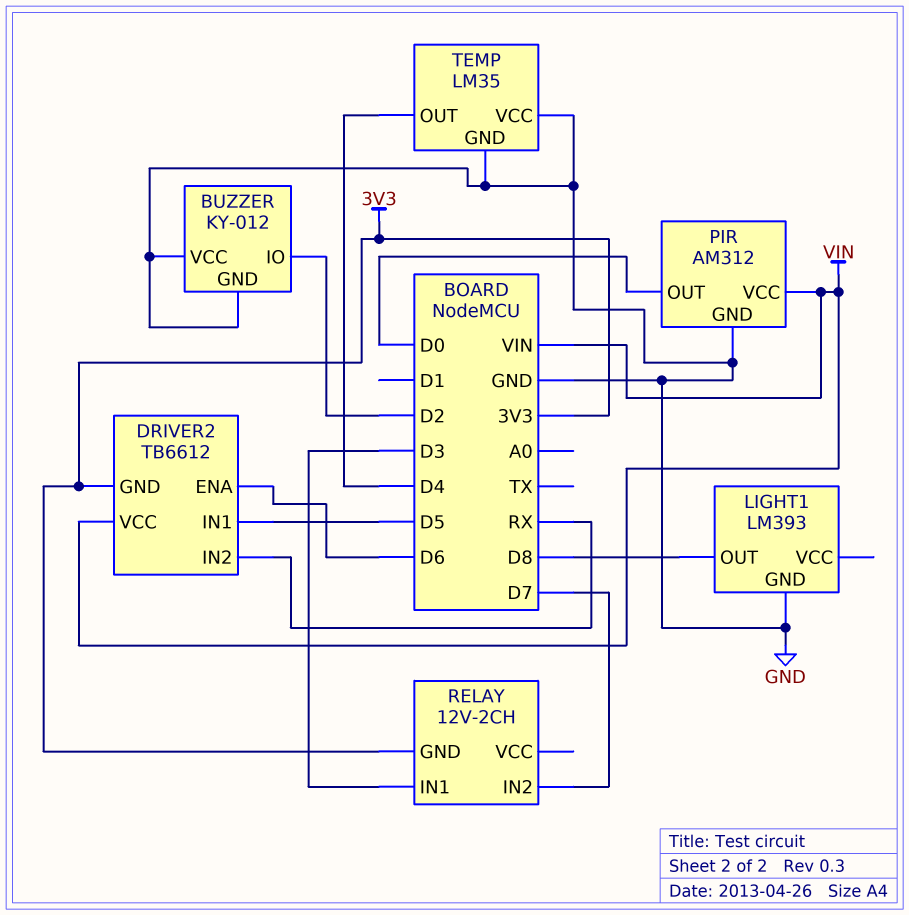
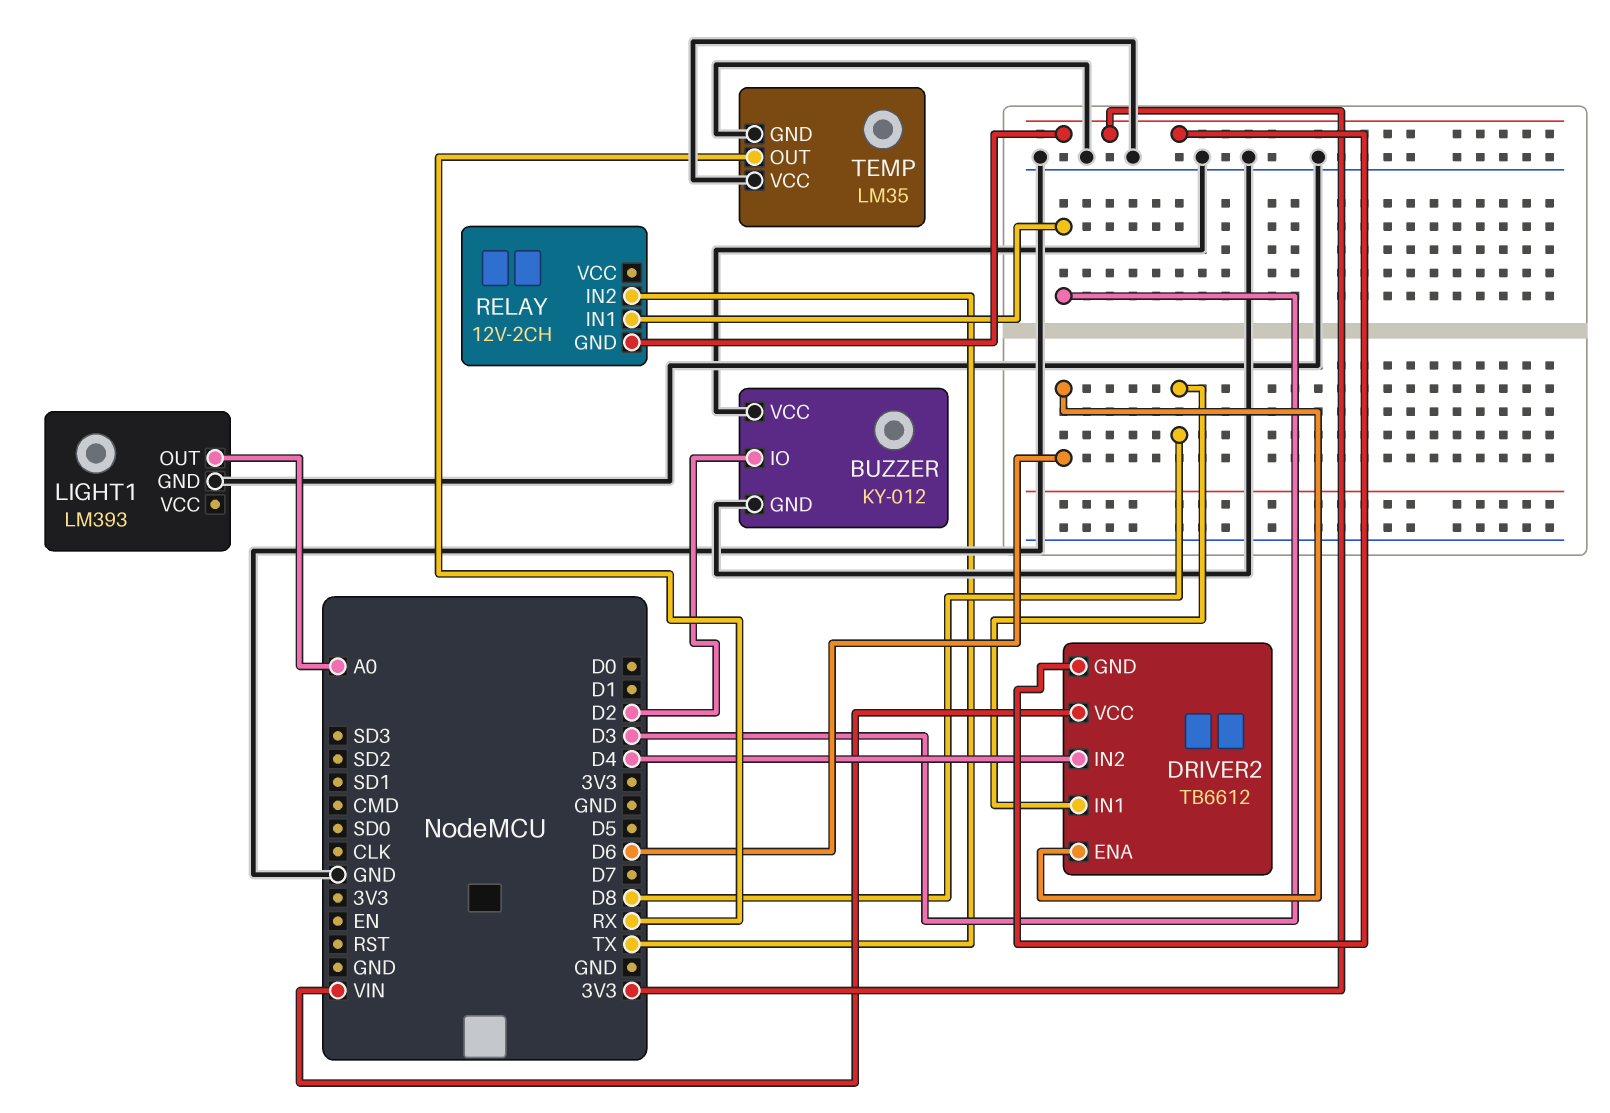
DRIVER2 pin IN1: D5 -> D8
DRIVER2 pin IN2: RX -> D4
LIGHT1 pin OUT: D8 -> A0
PIR: AM312 -> none
PIR pin GND: GND -> none
PIR pin OUT: D0 -> none
PIR pin VCC: VIN -> none
RELAY pin IN2: D7 -> TX
TEMP pin OUT: D4 -> RX

